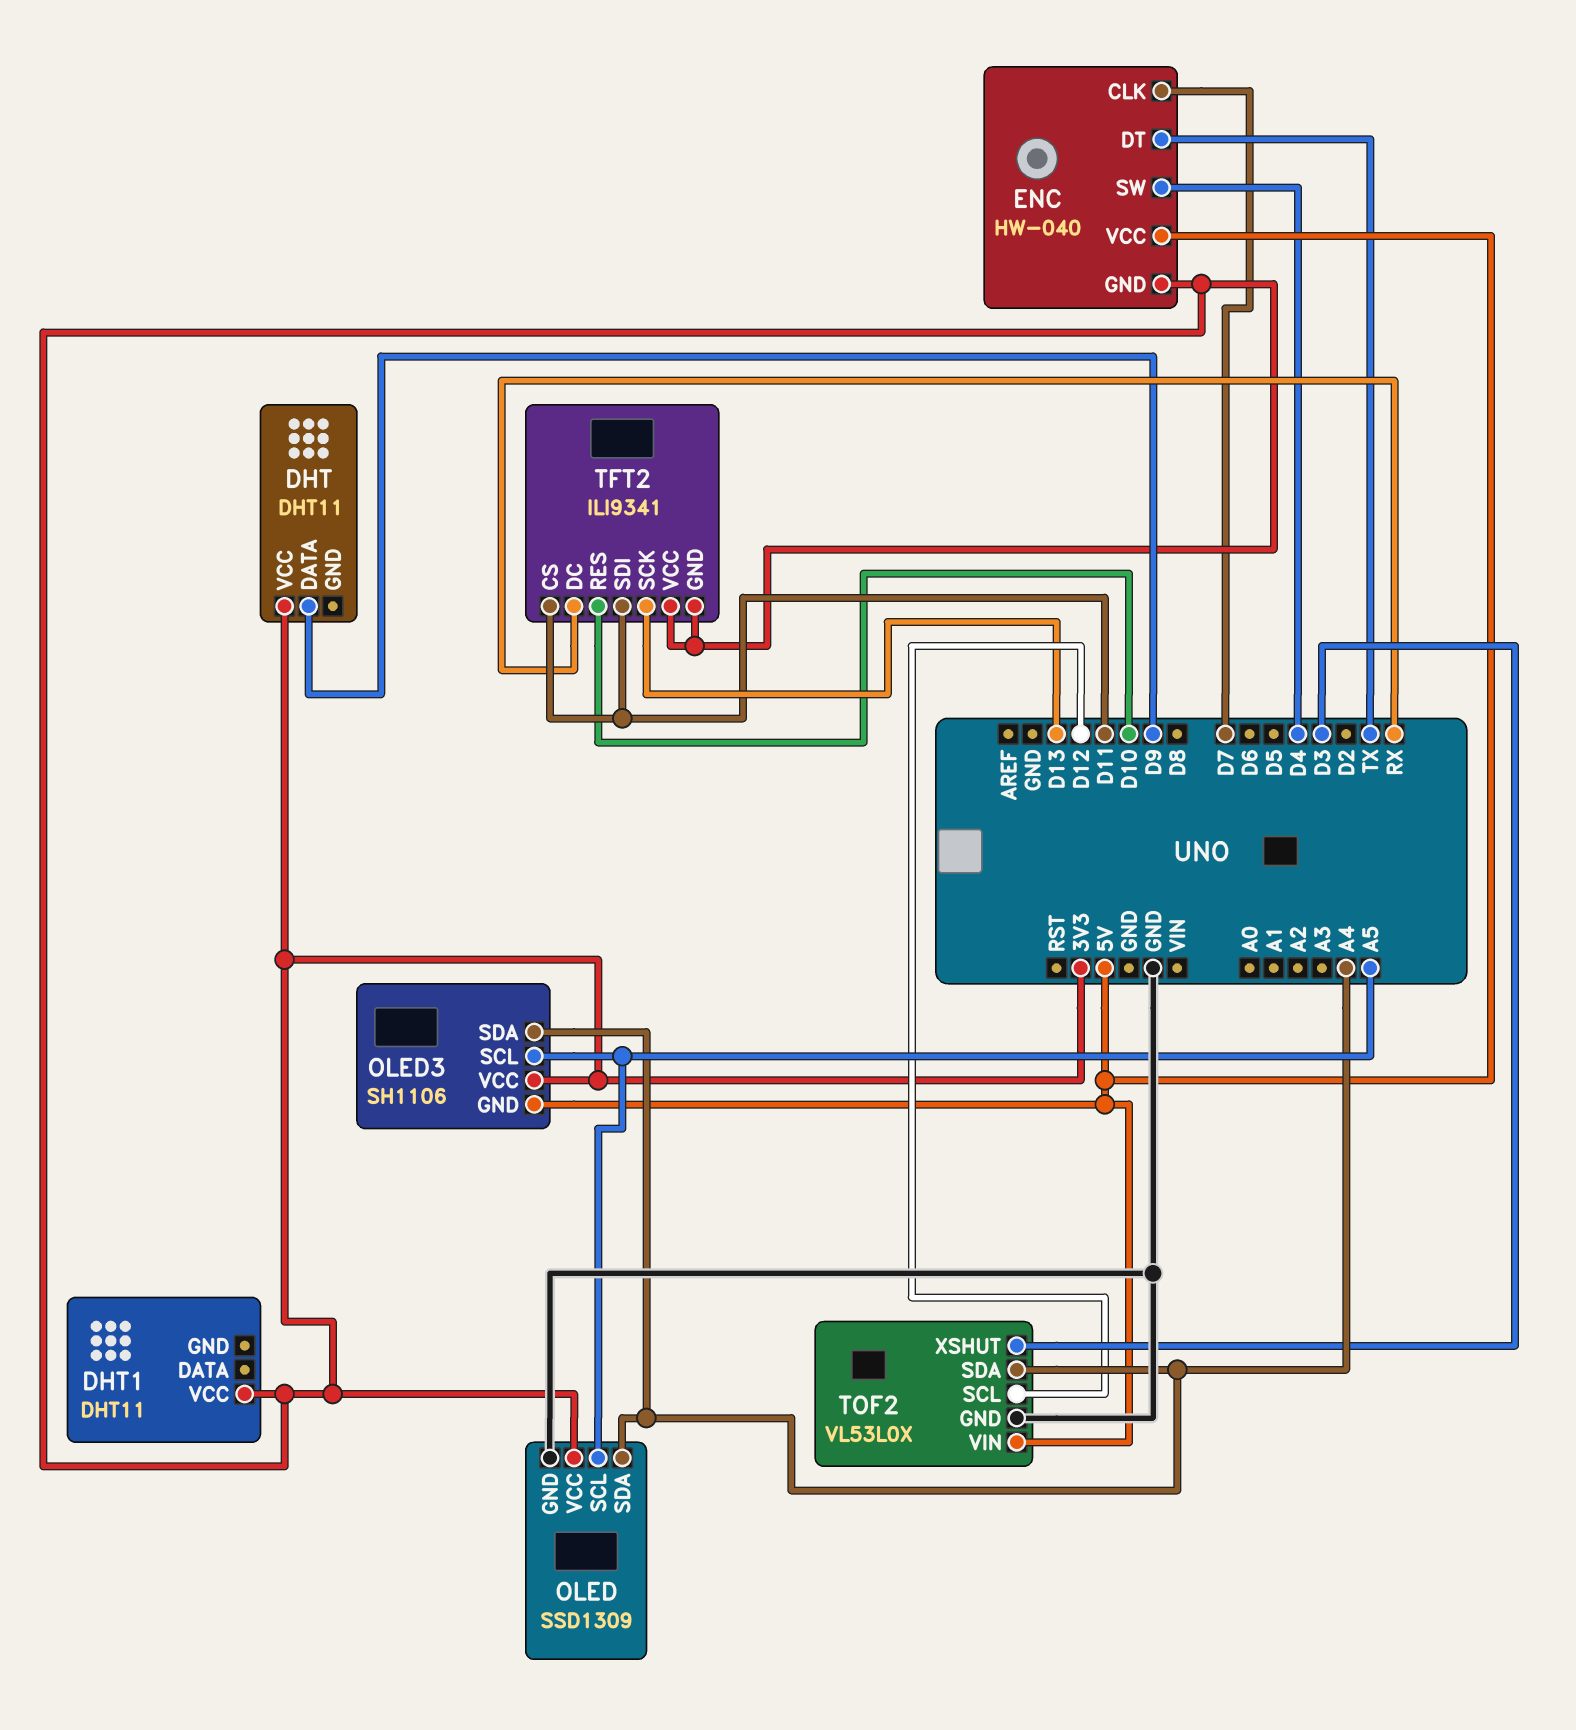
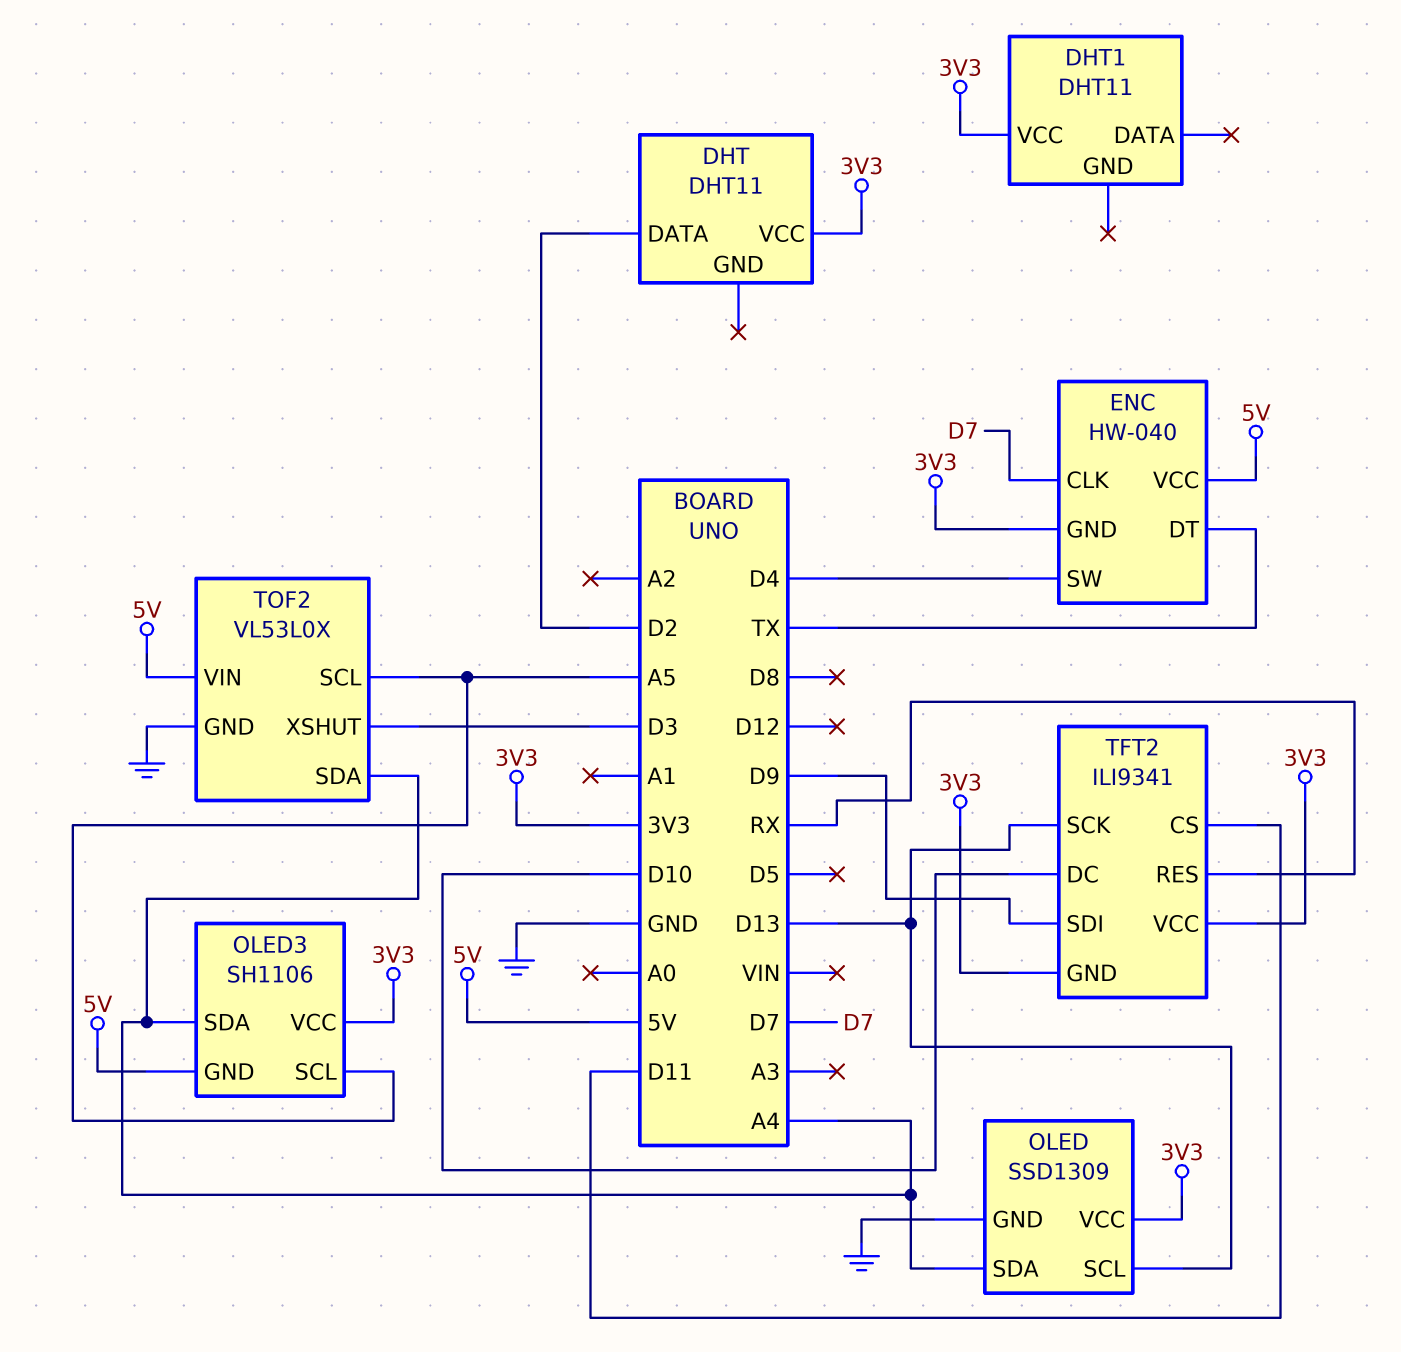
DHT pin DATA: D9 -> D2
OLED pin SCL: A5 -> D13
TFT2 pin DC: RX -> D10
TFT2 pin RES: D10 -> RX
TFT2 pin SDI: D11 -> D9
TOF2 pin SCL: D12 -> A5

